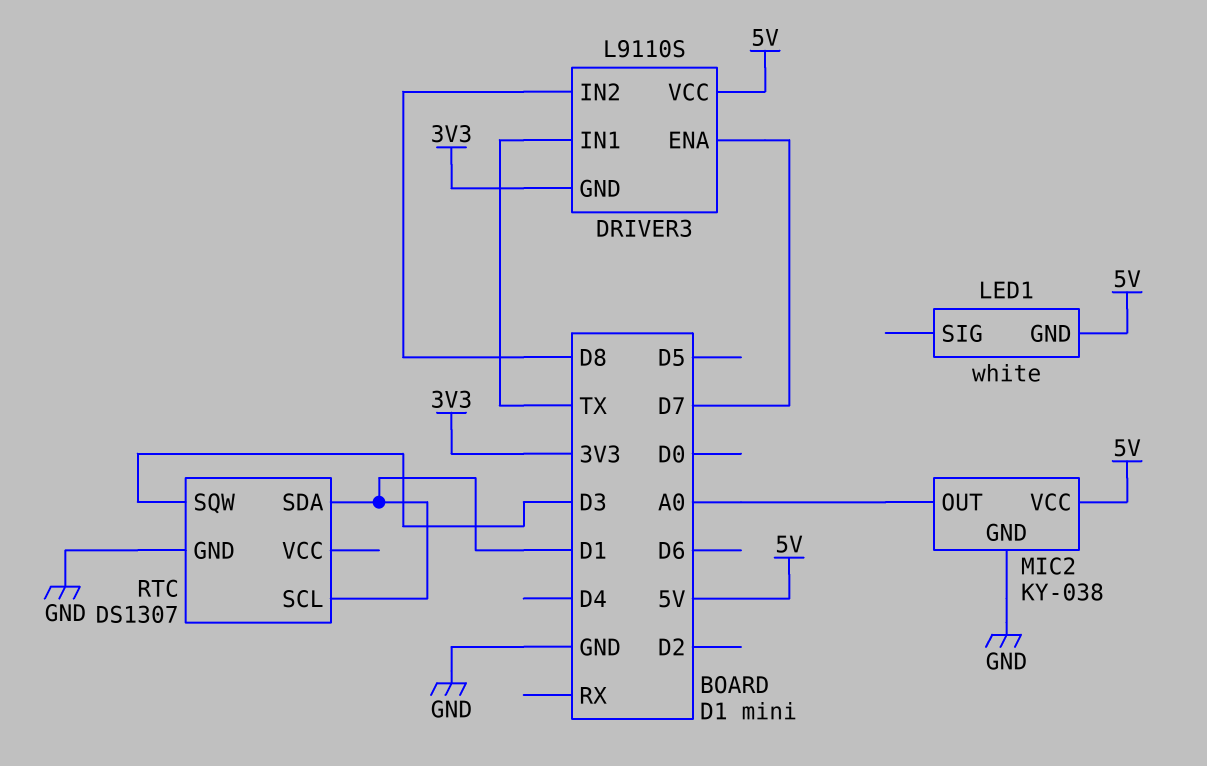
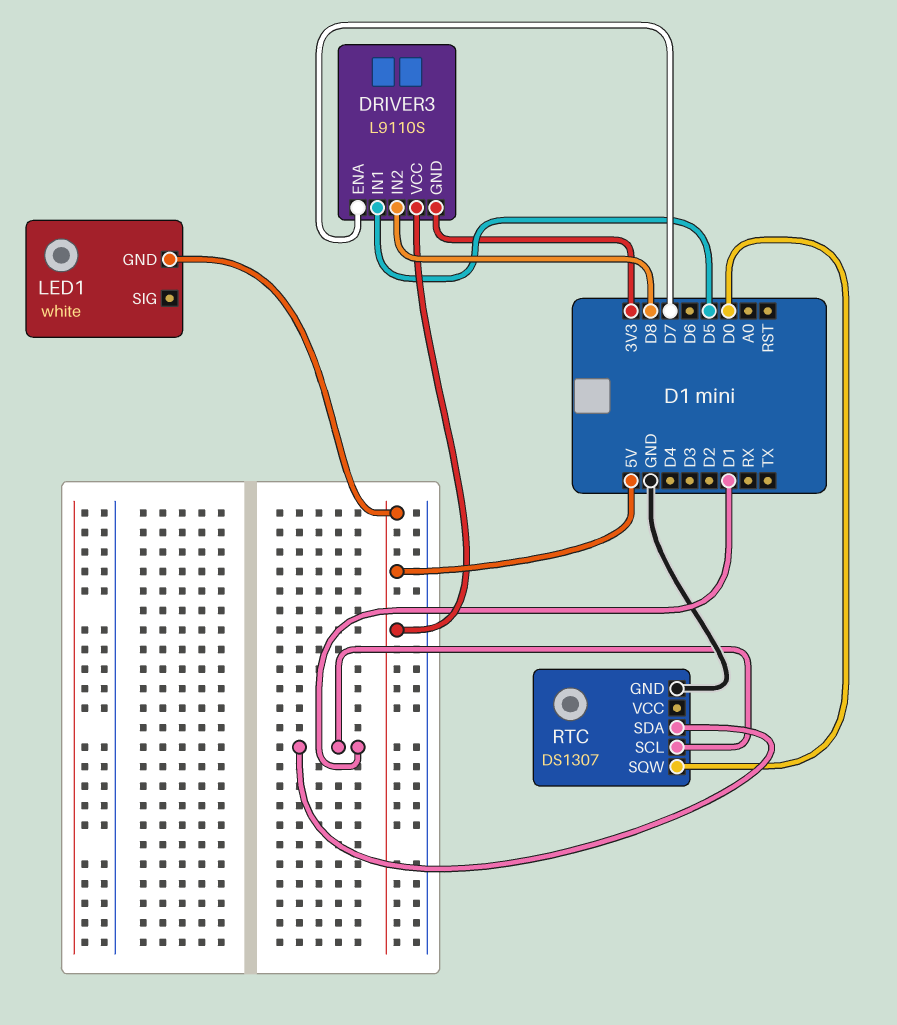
DRIVER3 pin IN1: TX -> D5
MIC2: KY-038 -> none
MIC2 pin GND: GND -> none
MIC2 pin OUT: A0 -> none
MIC2 pin VCC: 5V -> none
RTC pin SQW: D3 -> D0

